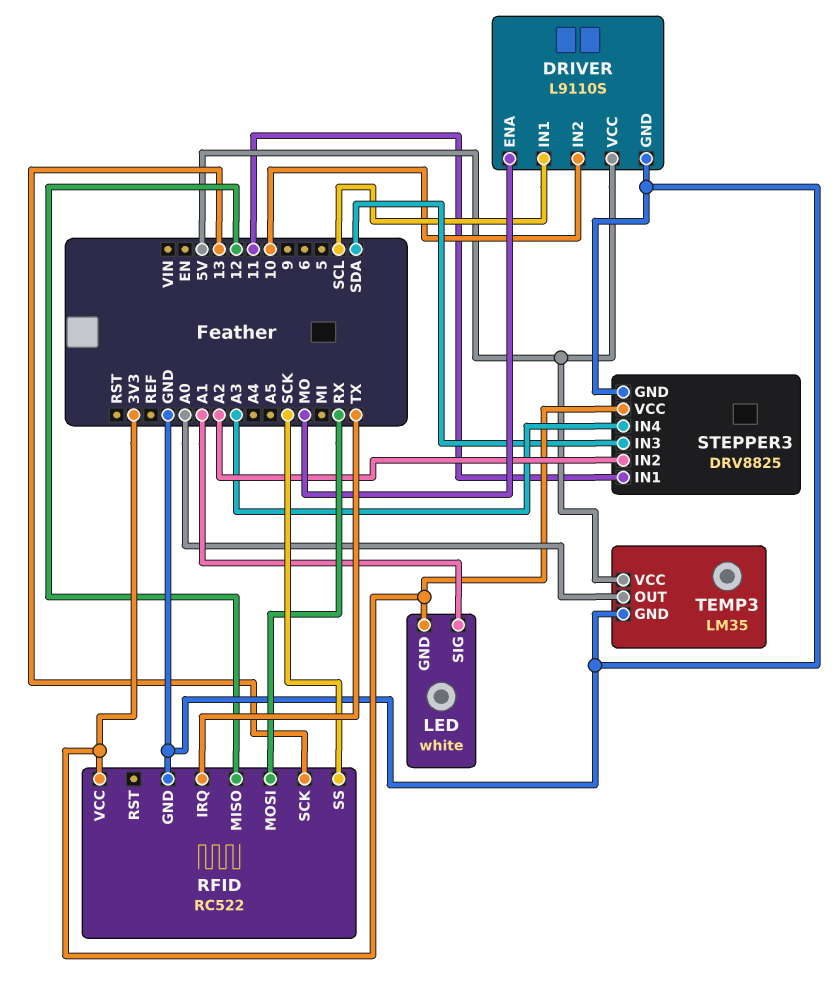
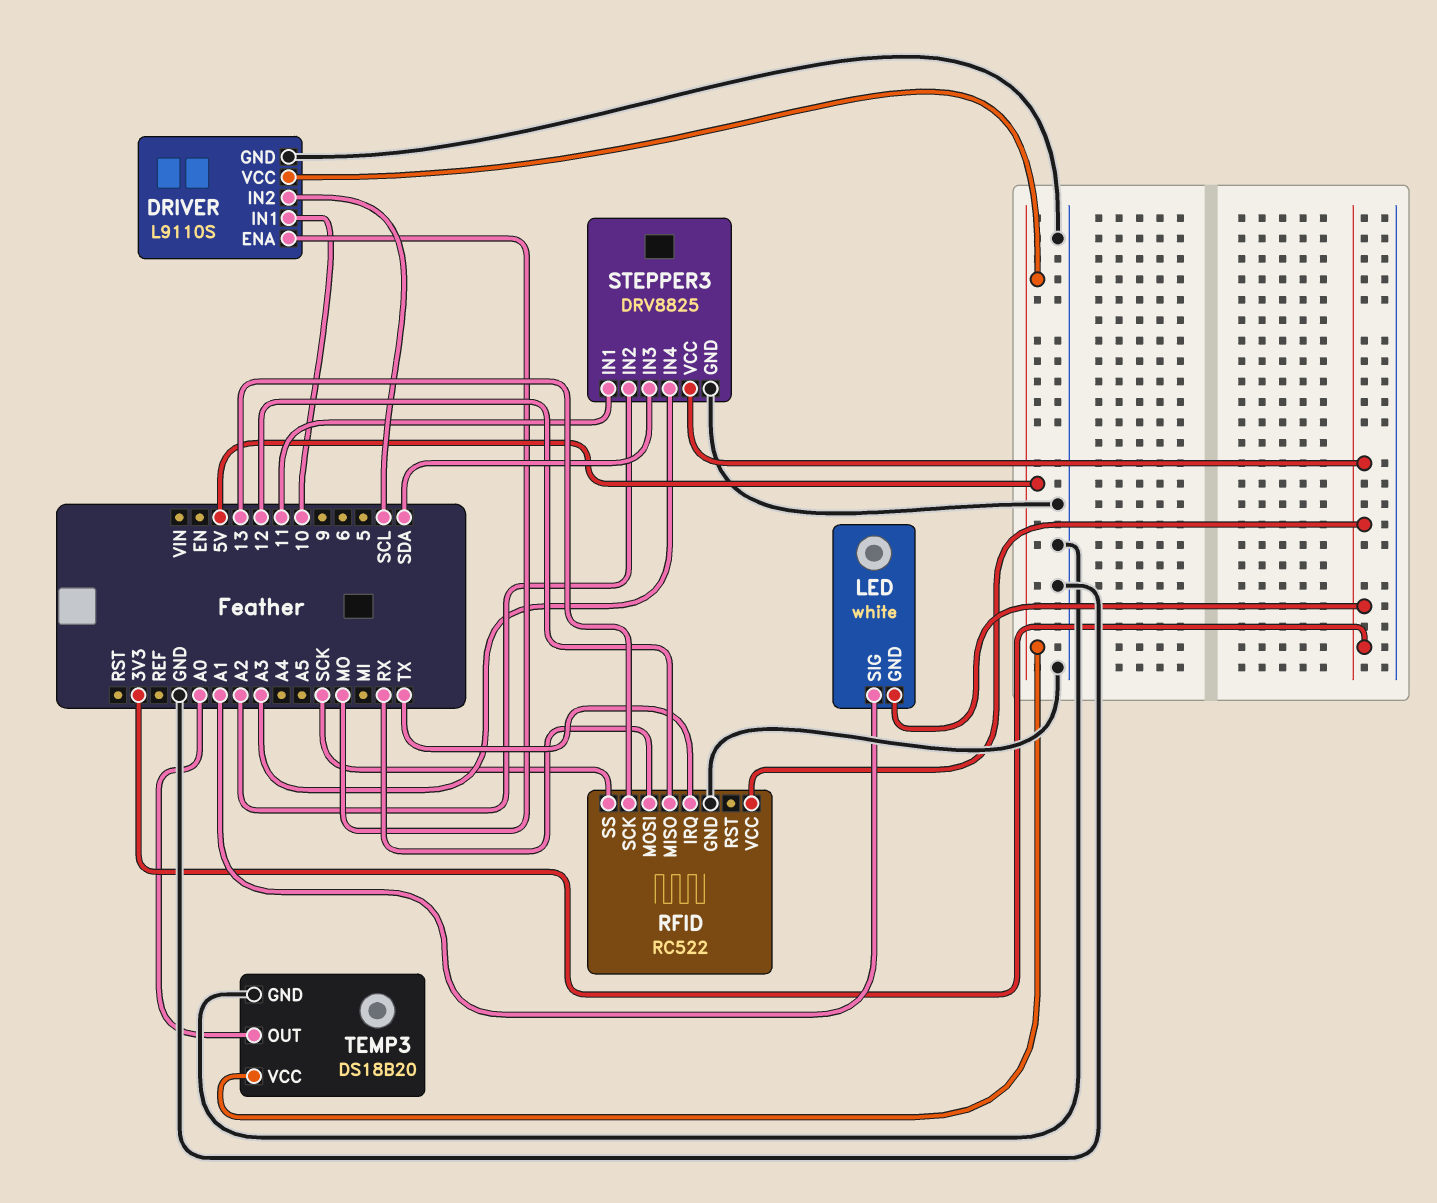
DRIVER pin IN1: SCL -> 10
DRIVER pin IN2: 10 -> SCL
TEMP3: LM35 -> DS18B20

